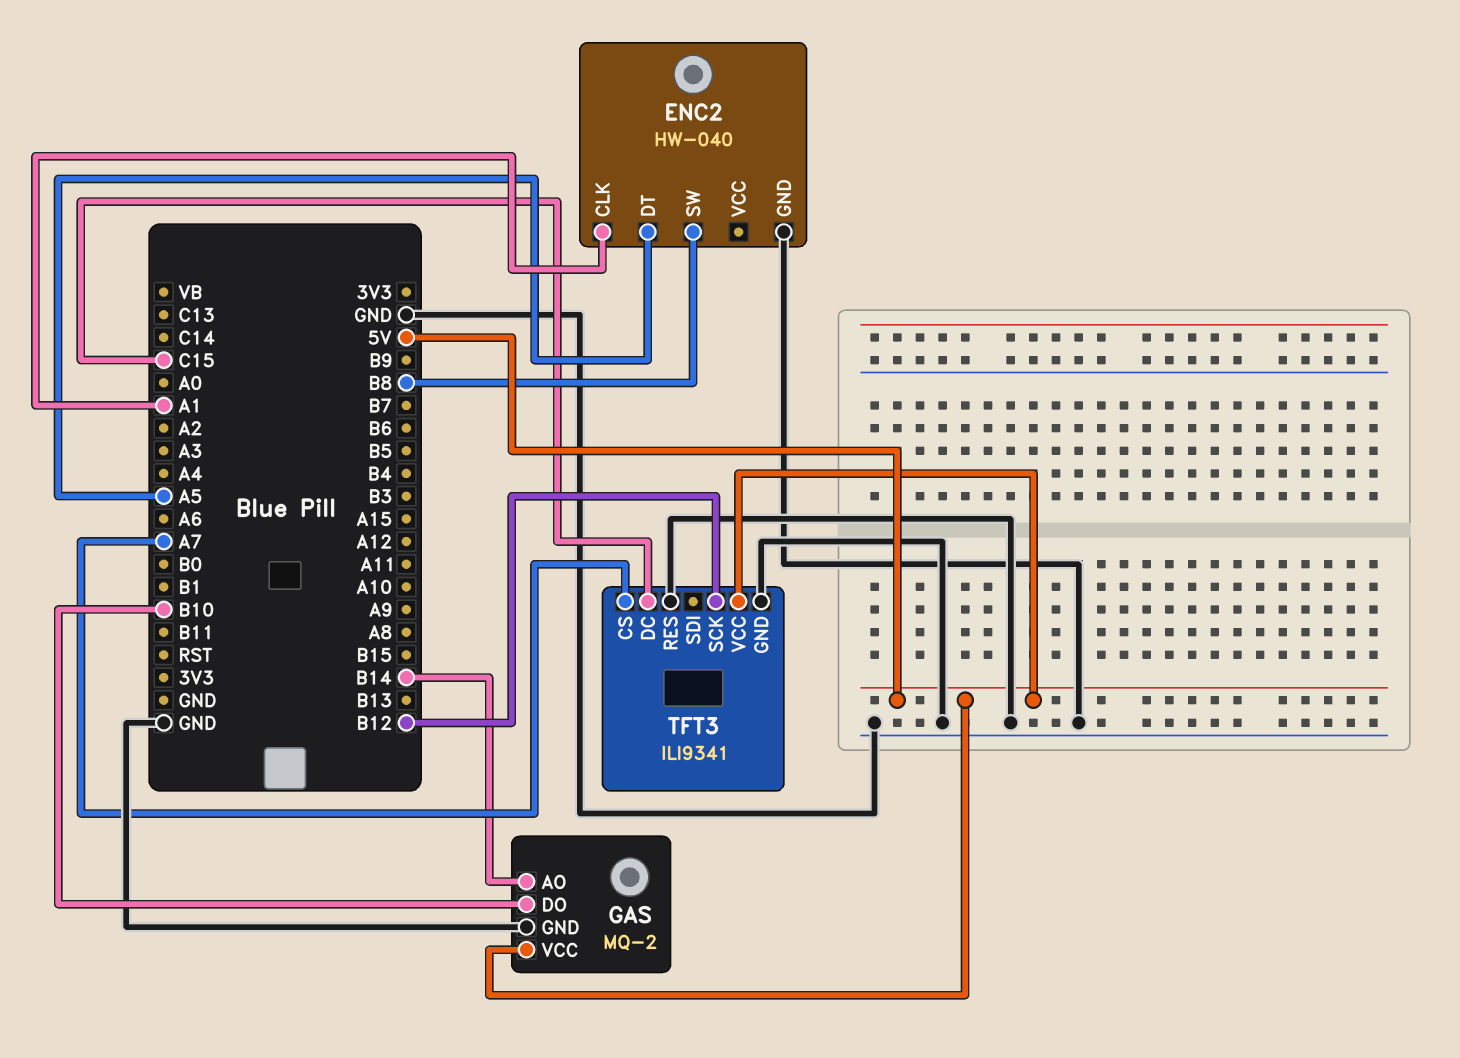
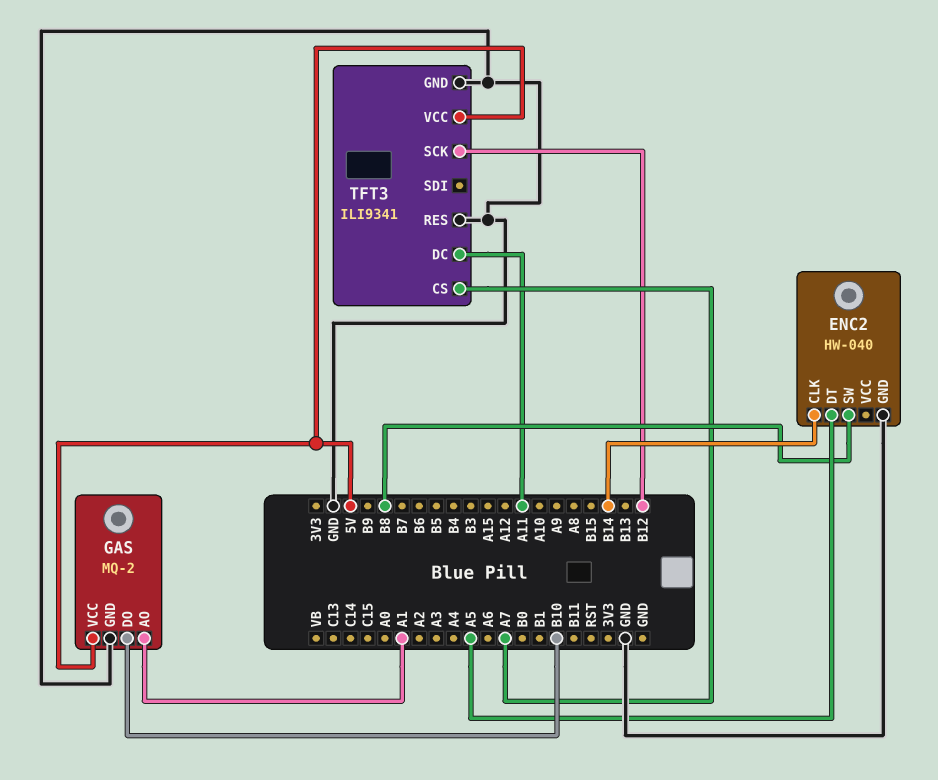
ENC2 pin CLK: A1 -> B14
GAS pin AO: B14 -> A1
TFT3 pin DC: C15 -> A11

